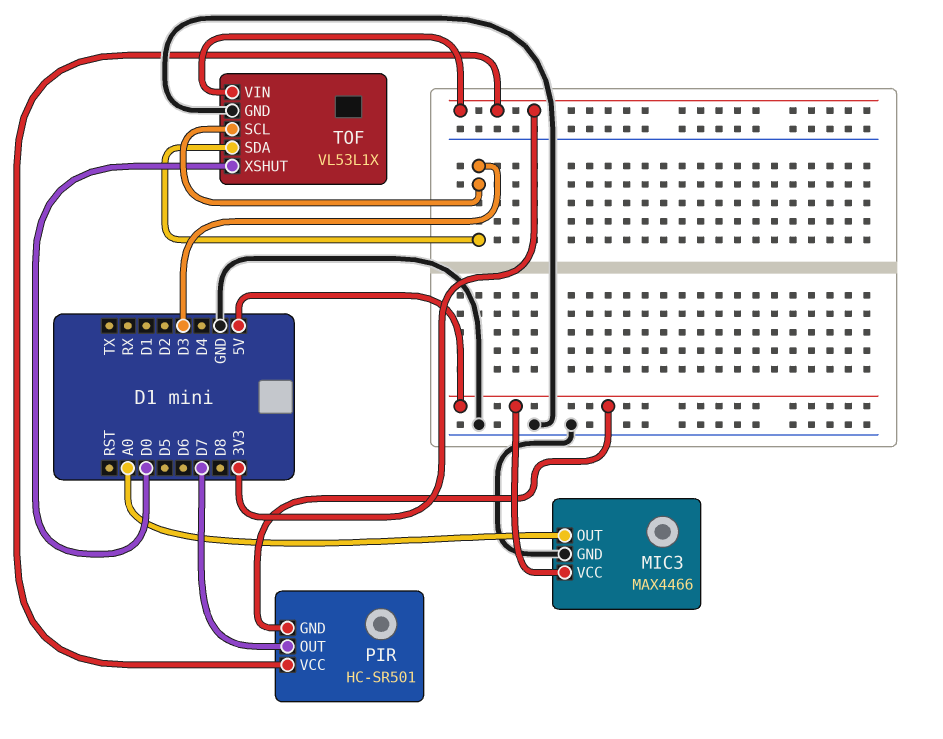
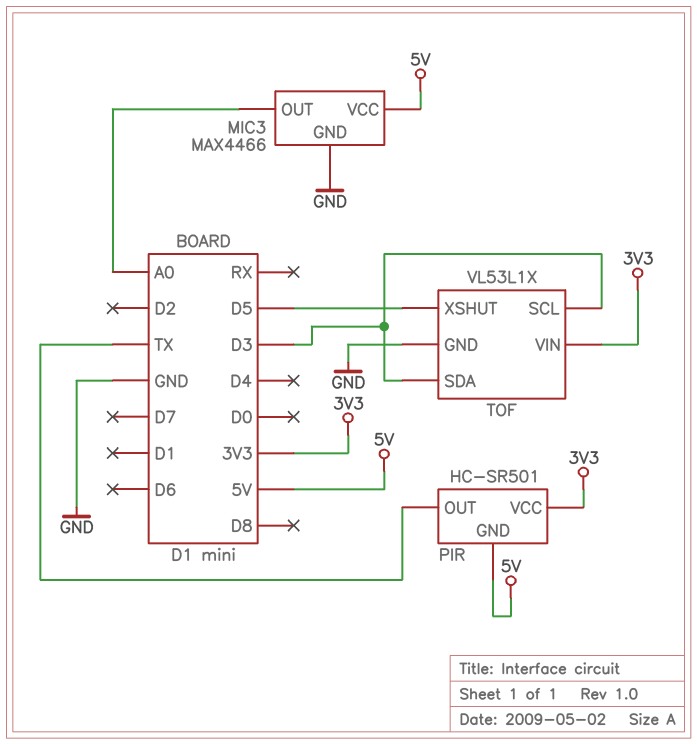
PIR pin OUT: D7 -> TX
TOF pin XSHUT: D0 -> D5

